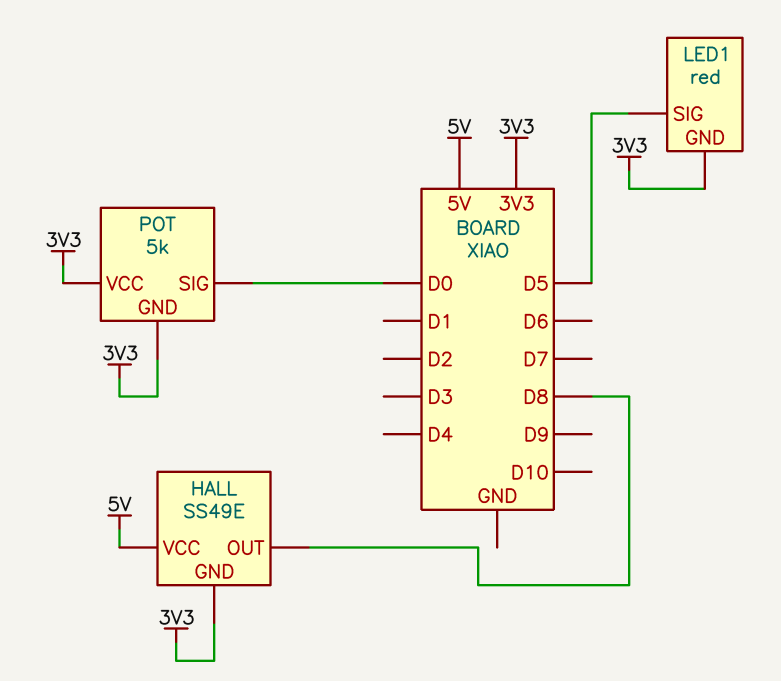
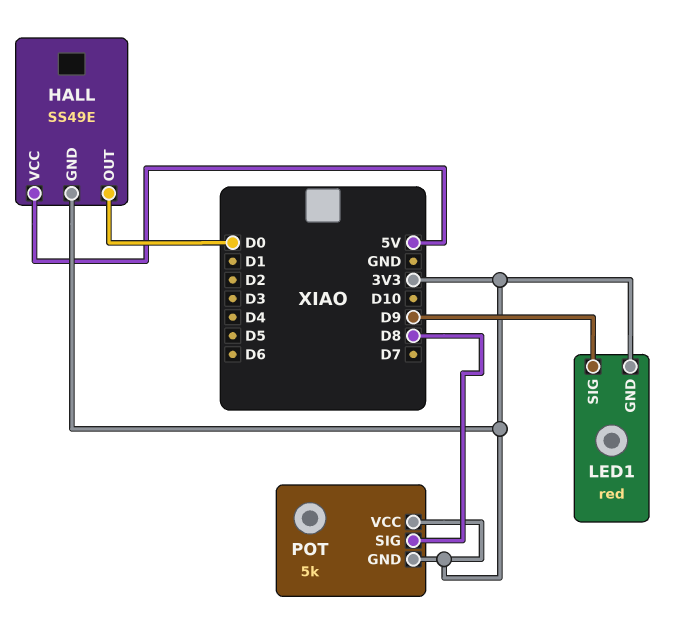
HALL pin OUT: D8 -> D0
LED1 pin SIG: D5 -> D9
POT pin SIG: D0 -> D8

